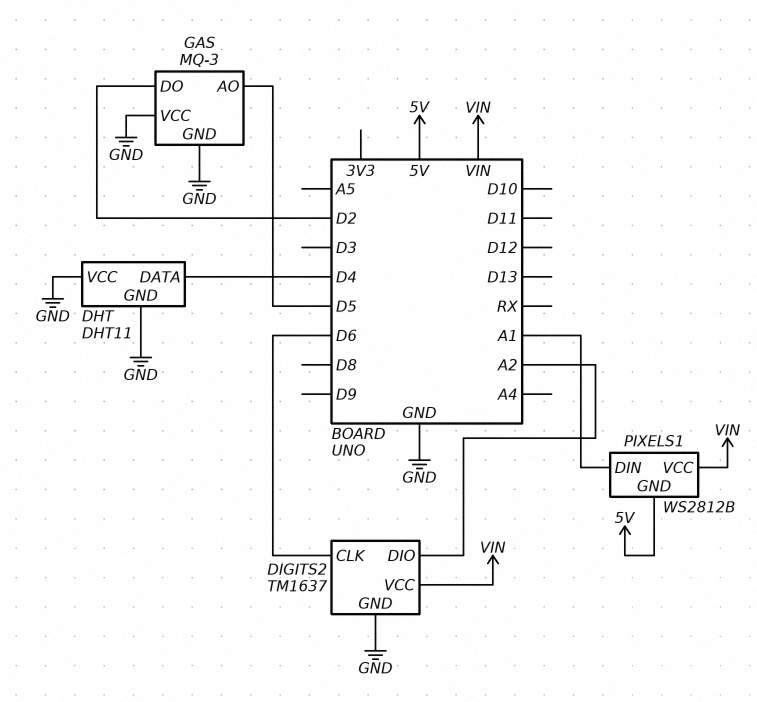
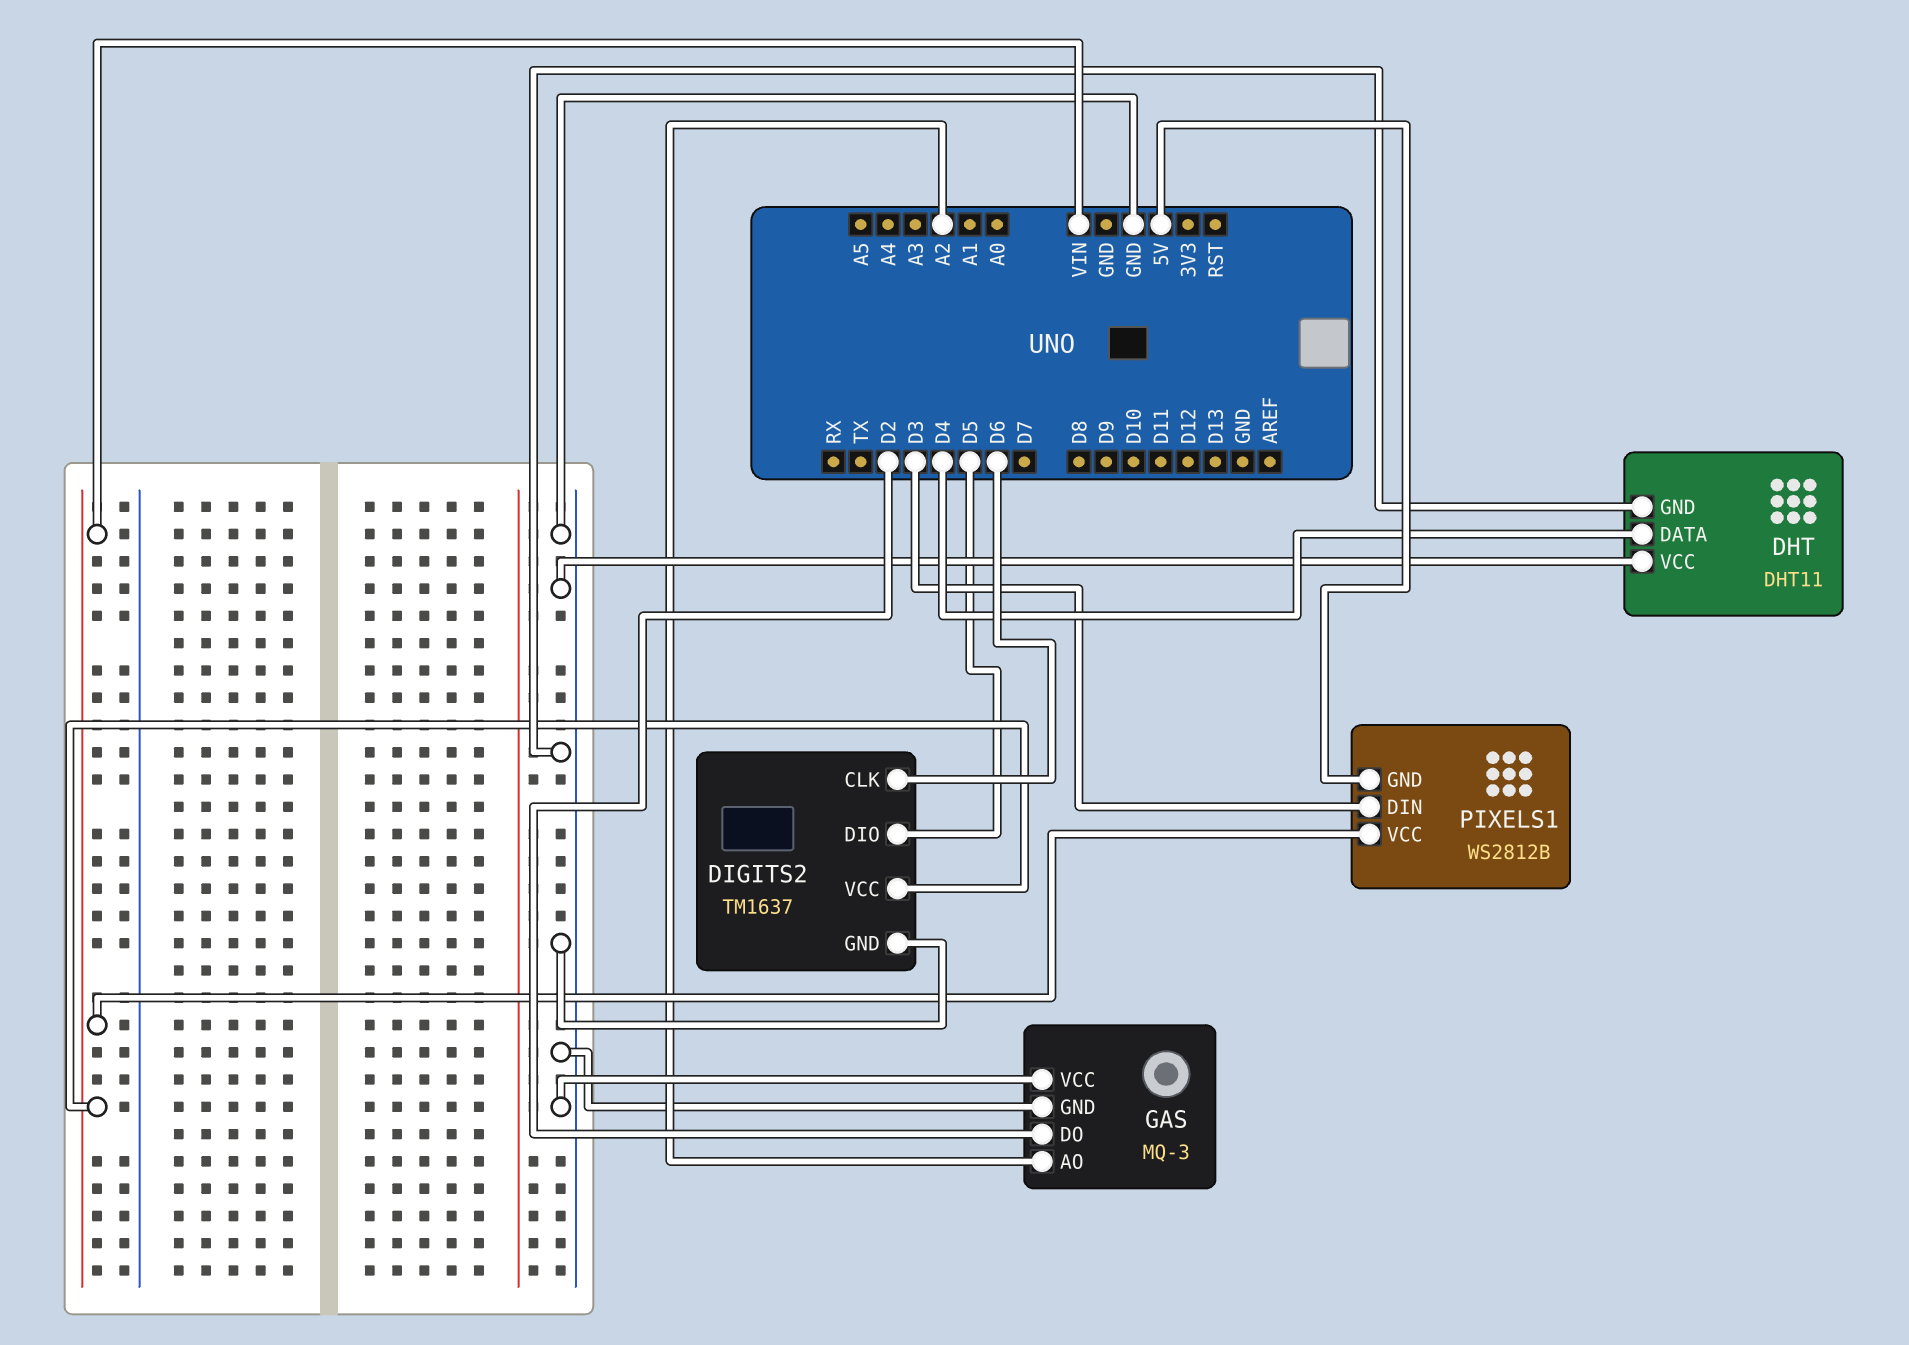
DIGITS2 pin DIO: A2 -> D5
GAS pin AO: D5 -> A2
PIXELS1 pin DIN: A1 -> D3

